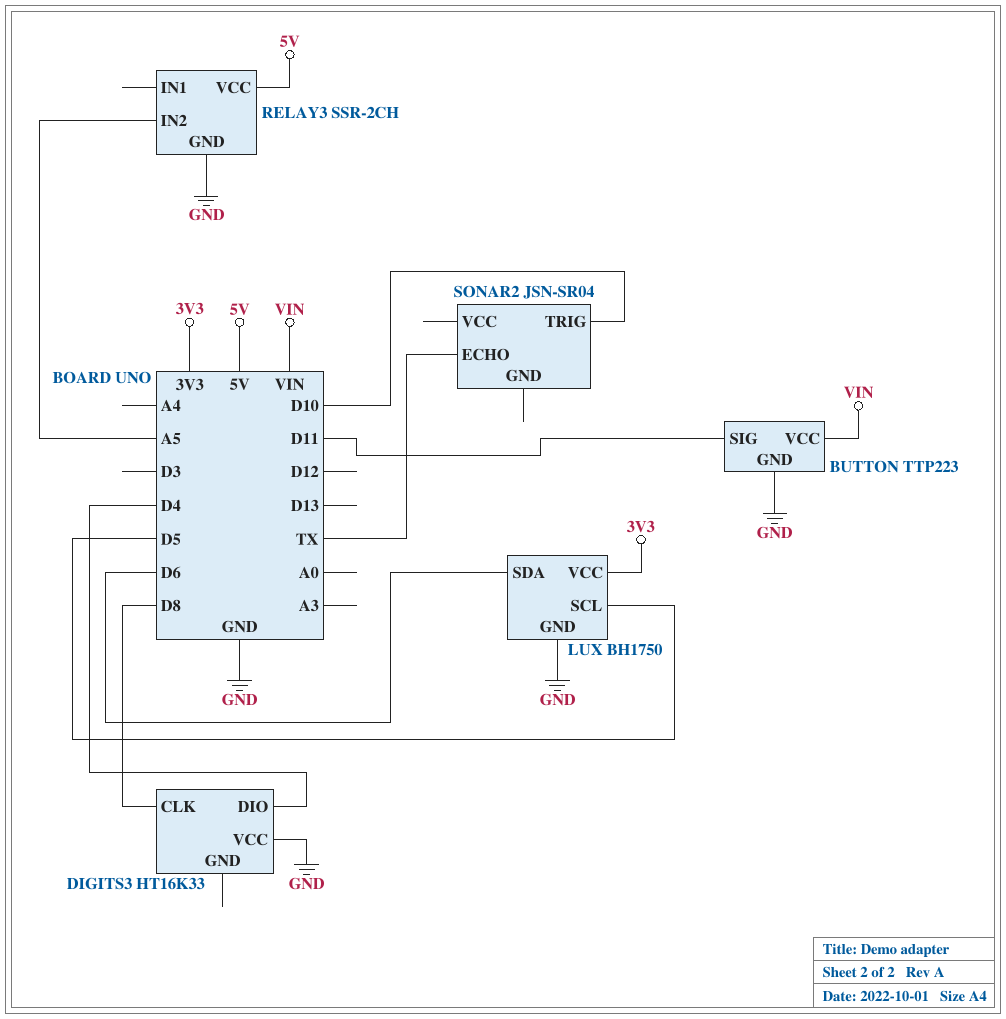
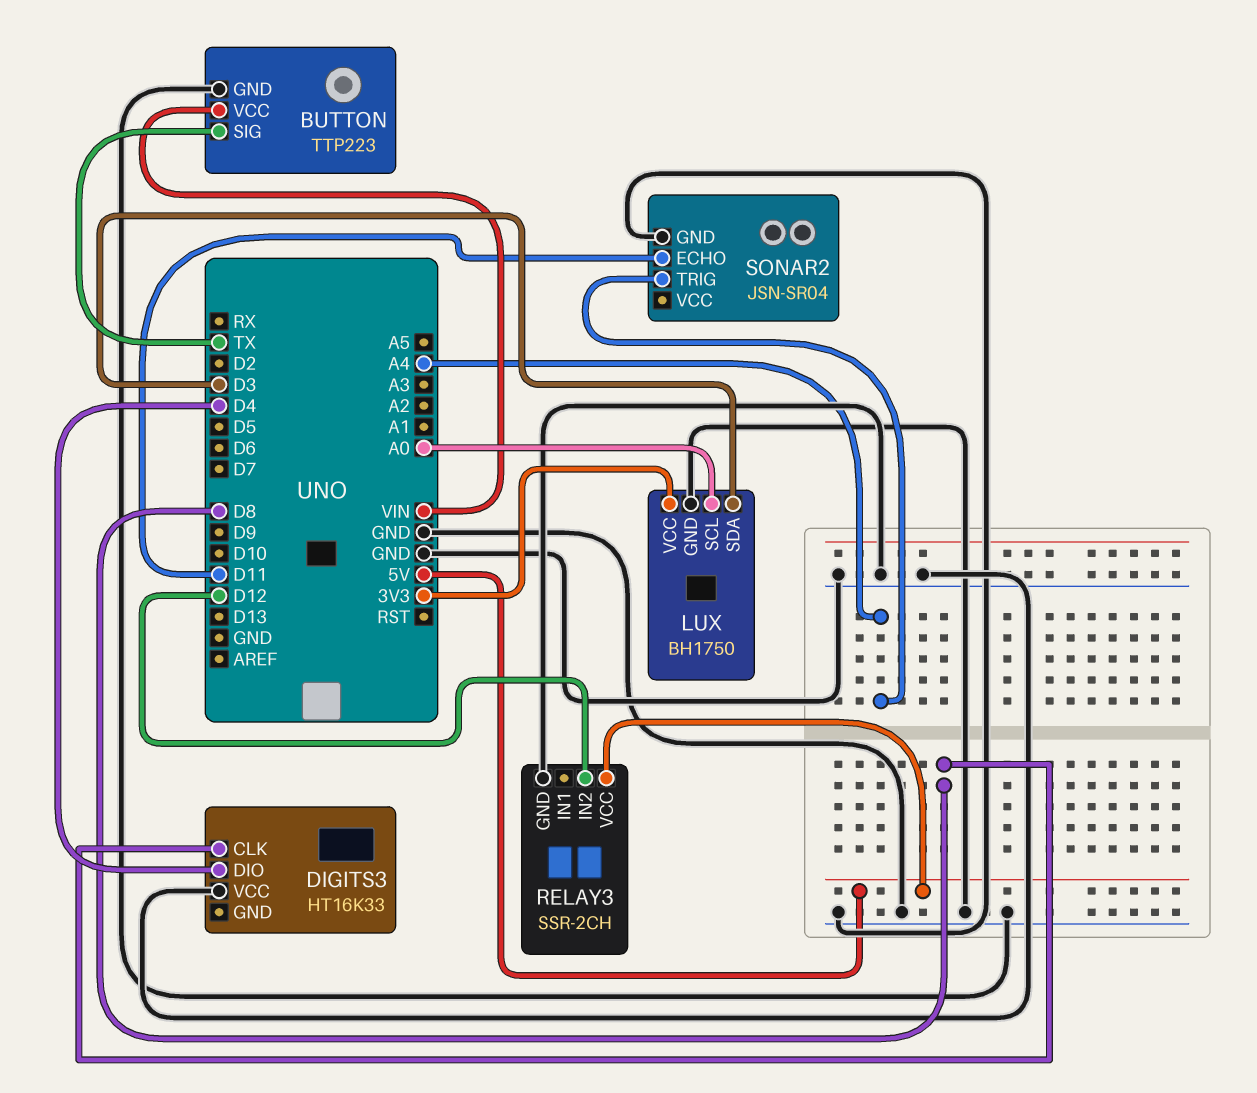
BUTTON pin SIG: D11 -> TX
LUX pin SCL: D5 -> A0
LUX pin SDA: D6 -> D3
RELAY3 pin IN2: A5 -> D12
SONAR2 pin ECHO: TX -> D11
SONAR2 pin GND: none -> GND
SONAR2 pin TRIG: D10 -> A4

